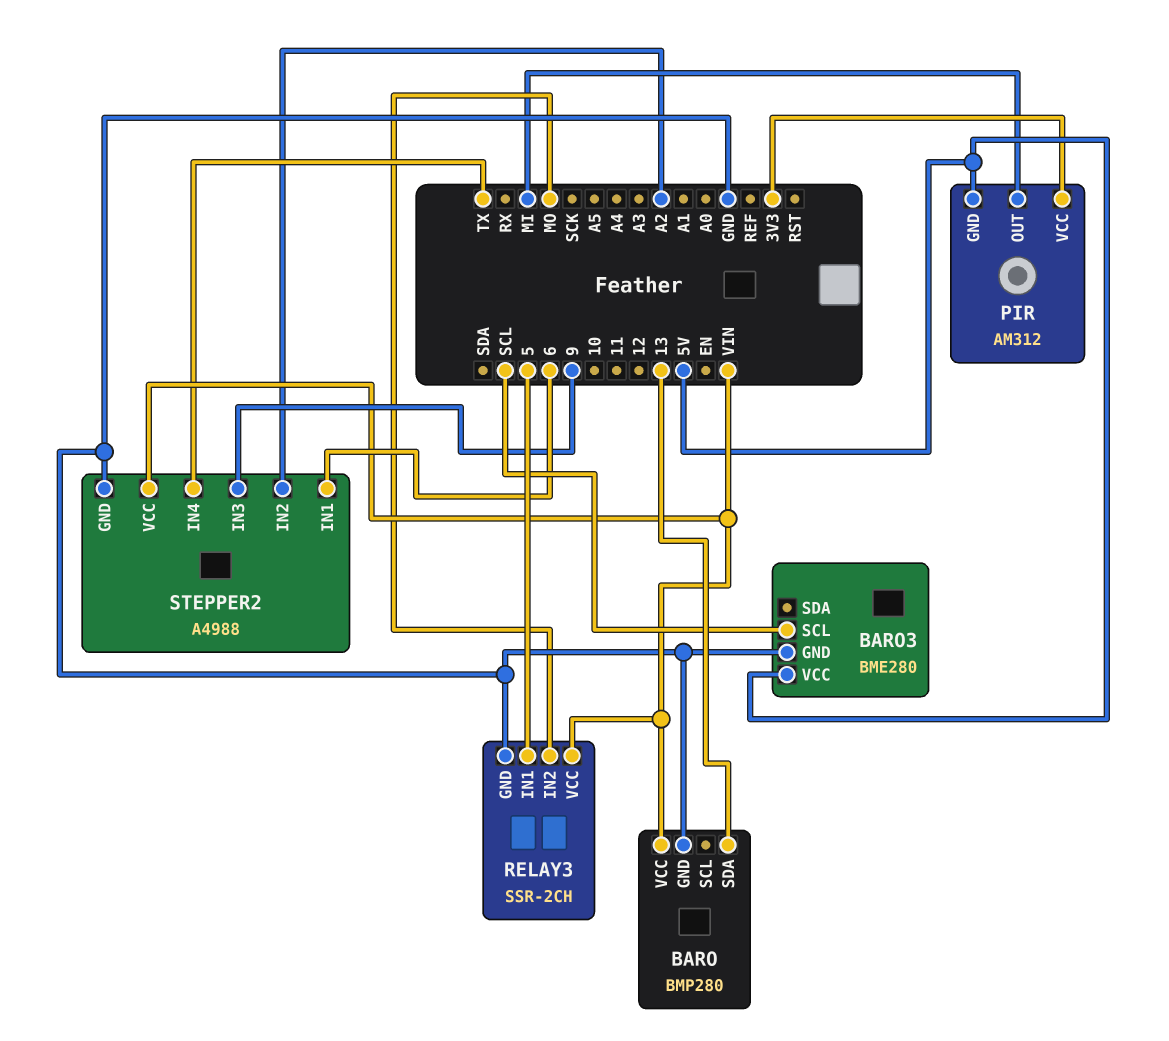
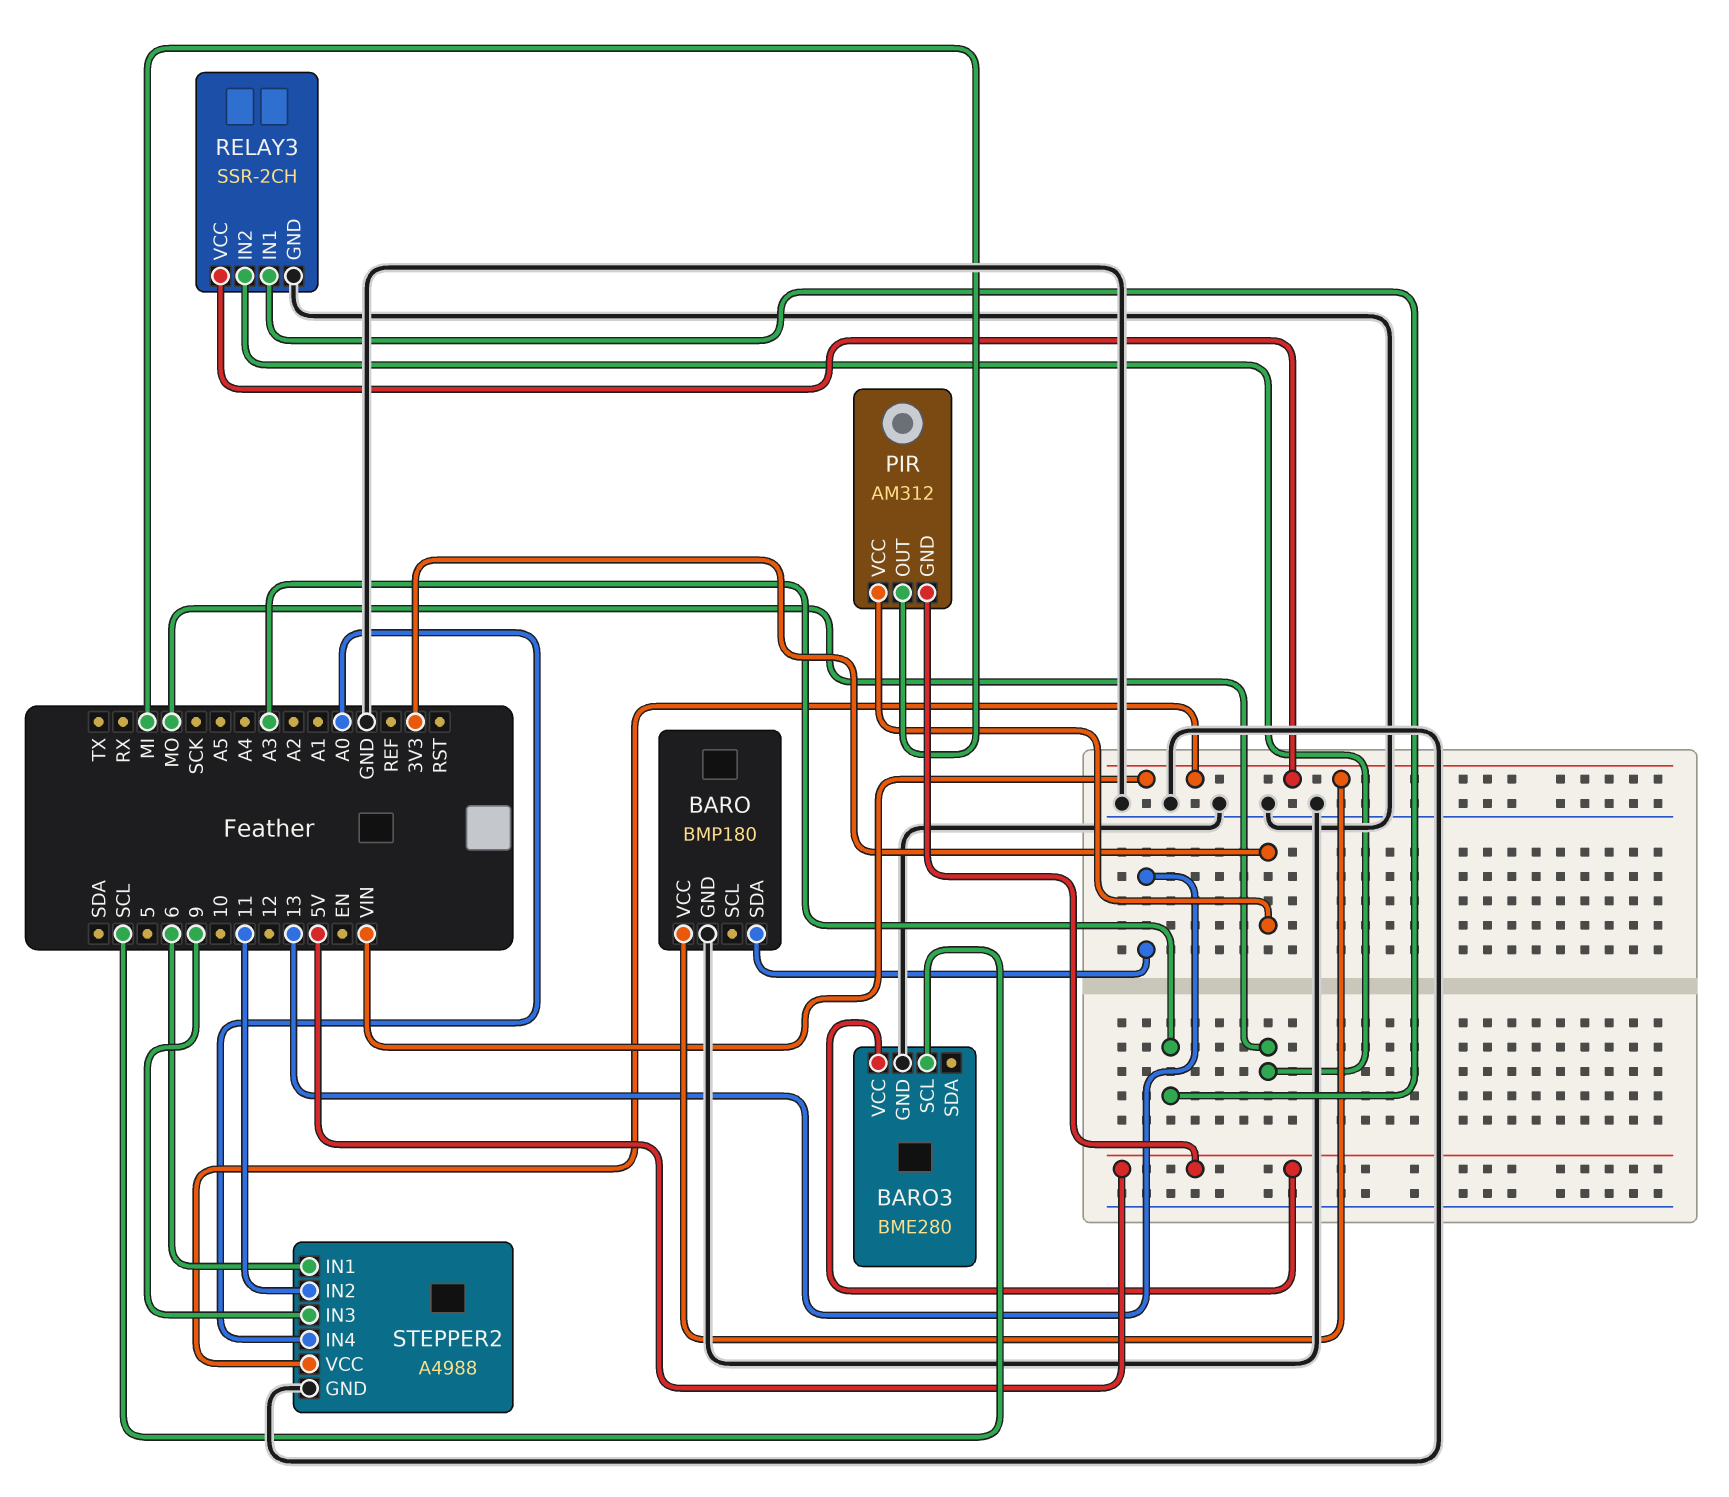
BARO: BMP280 -> BMP180
RELAY3 pin IN1: 5 -> A3
STEPPER2 pin IN2: A2 -> 11
STEPPER2 pin IN4: TX -> A0

